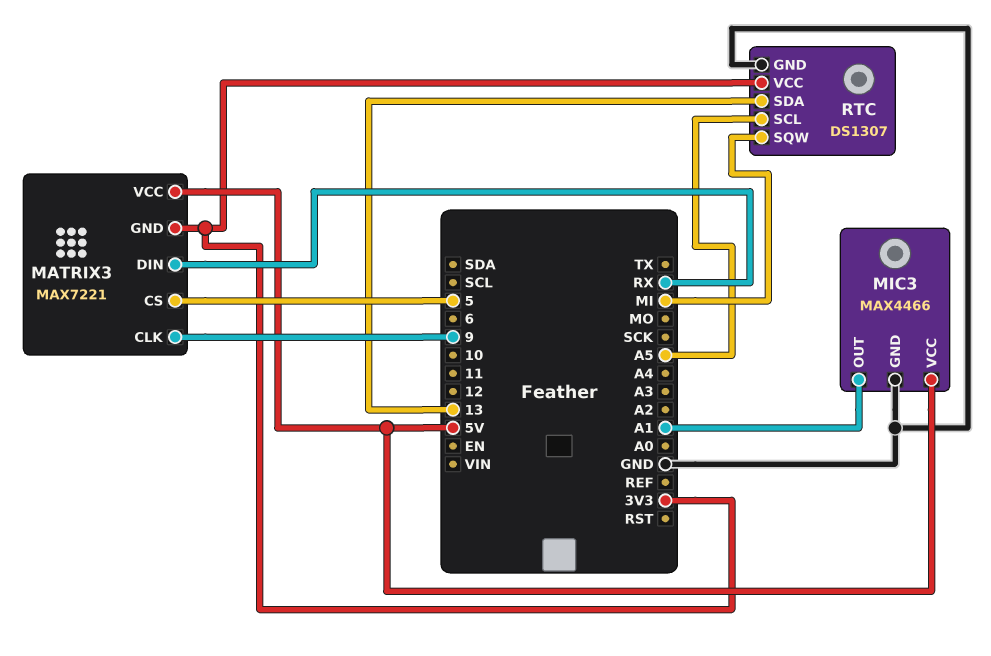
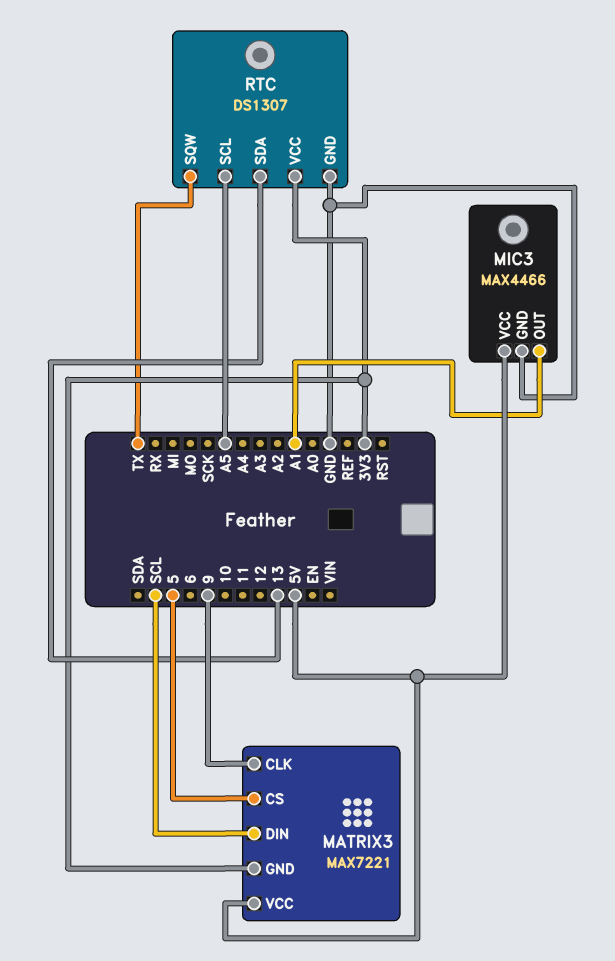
MATRIX3 pin DIN: RX -> SCL
RTC pin SQW: MI -> TX

